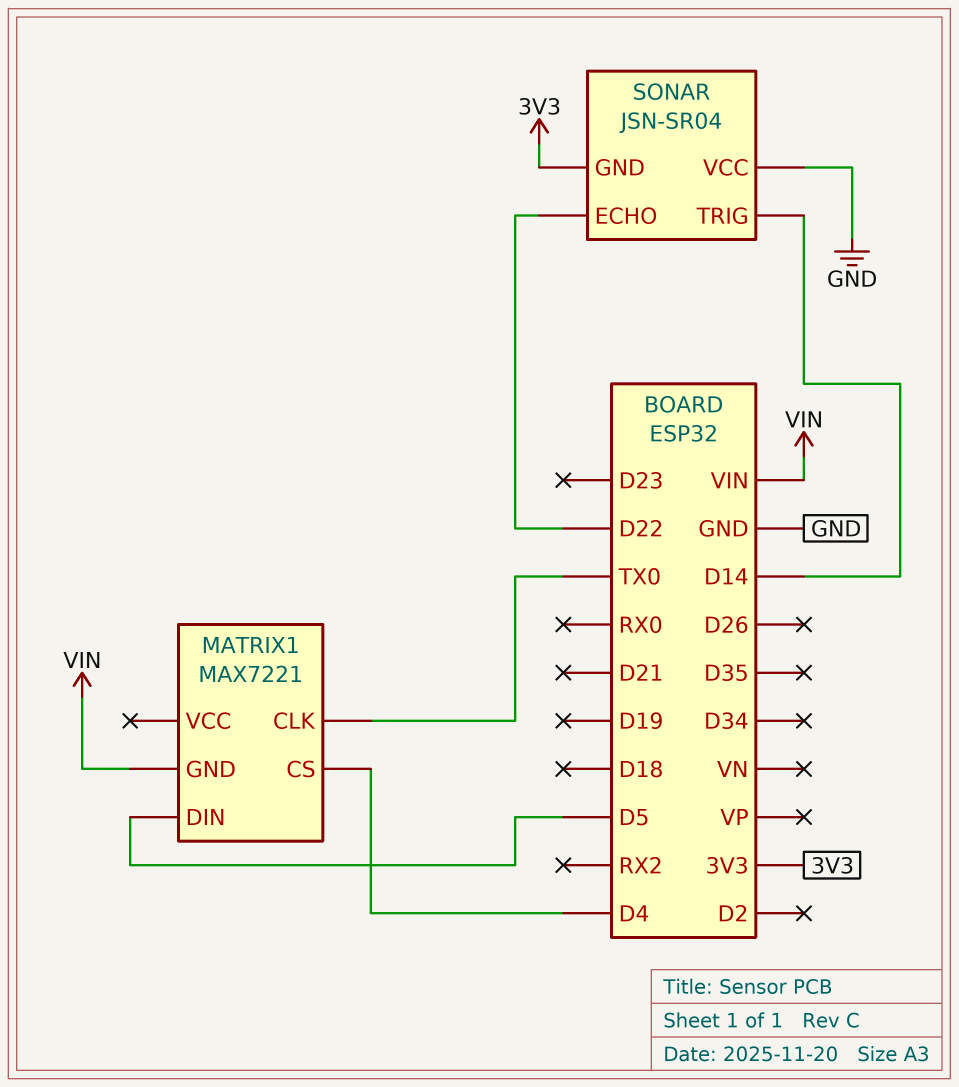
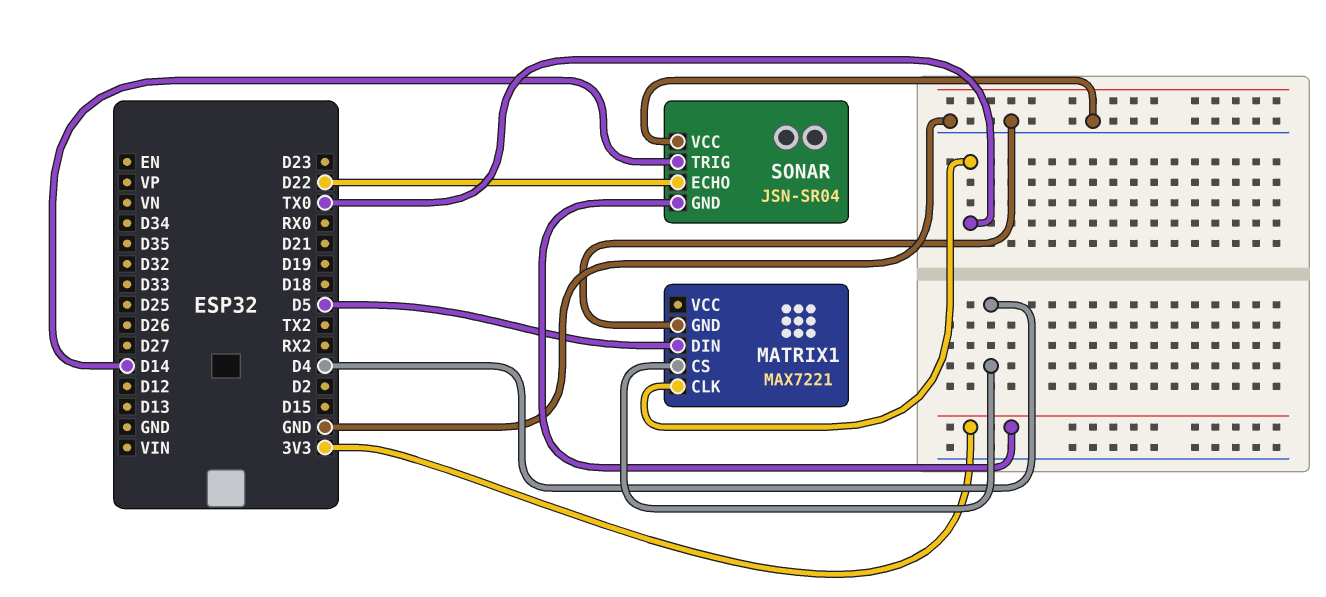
MATRIX1 pin GND: VIN -> GND

